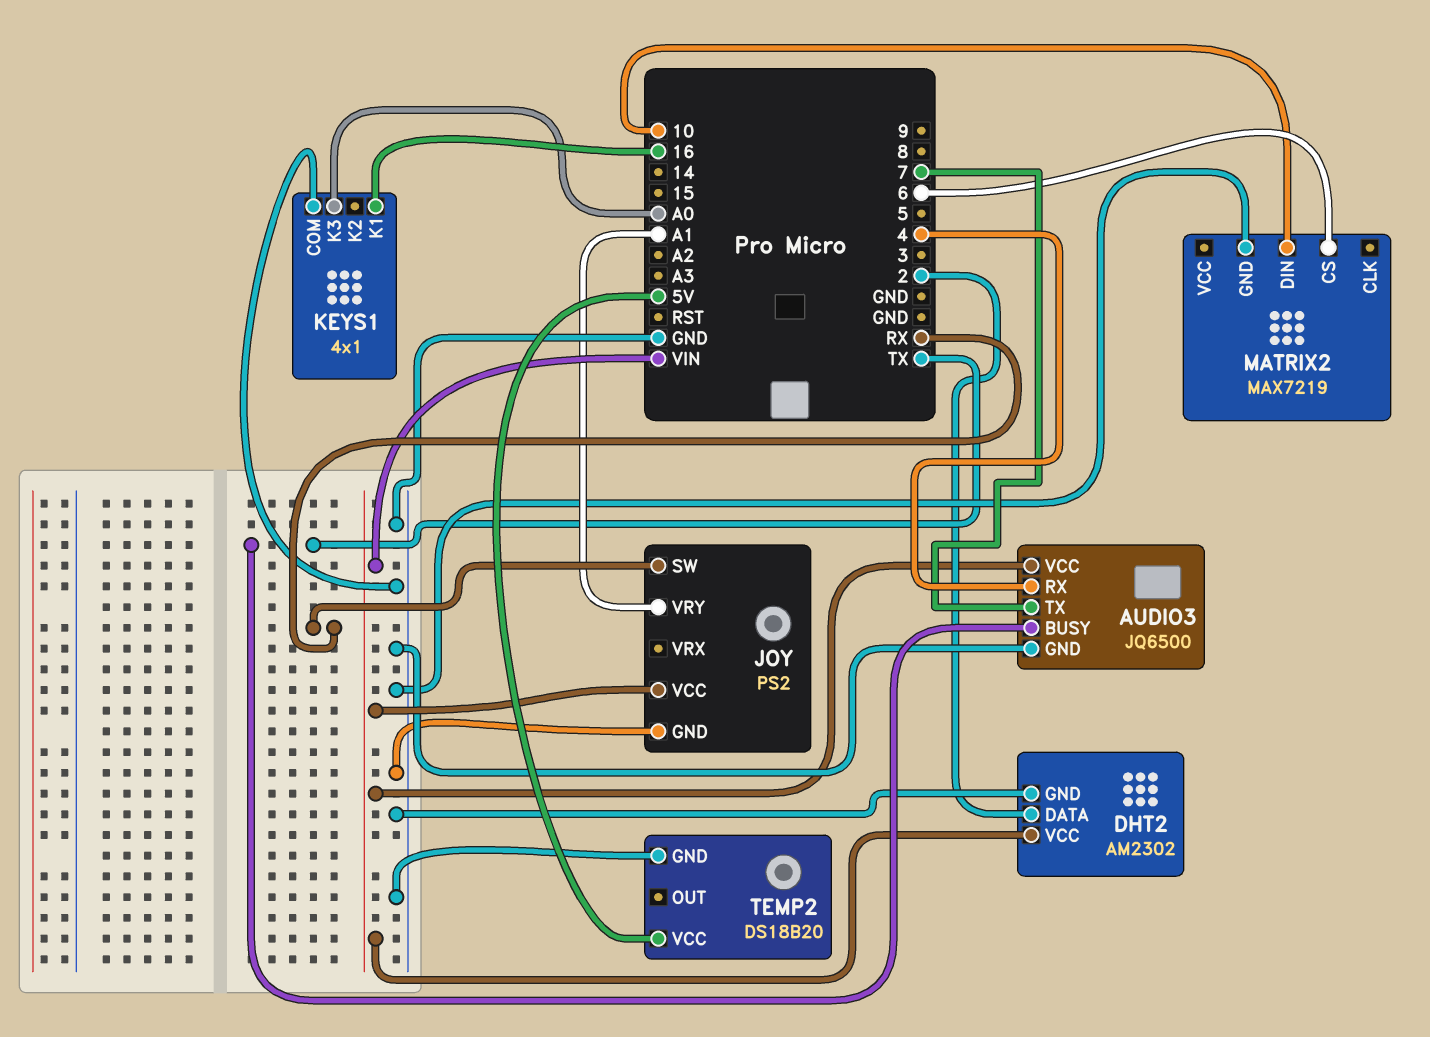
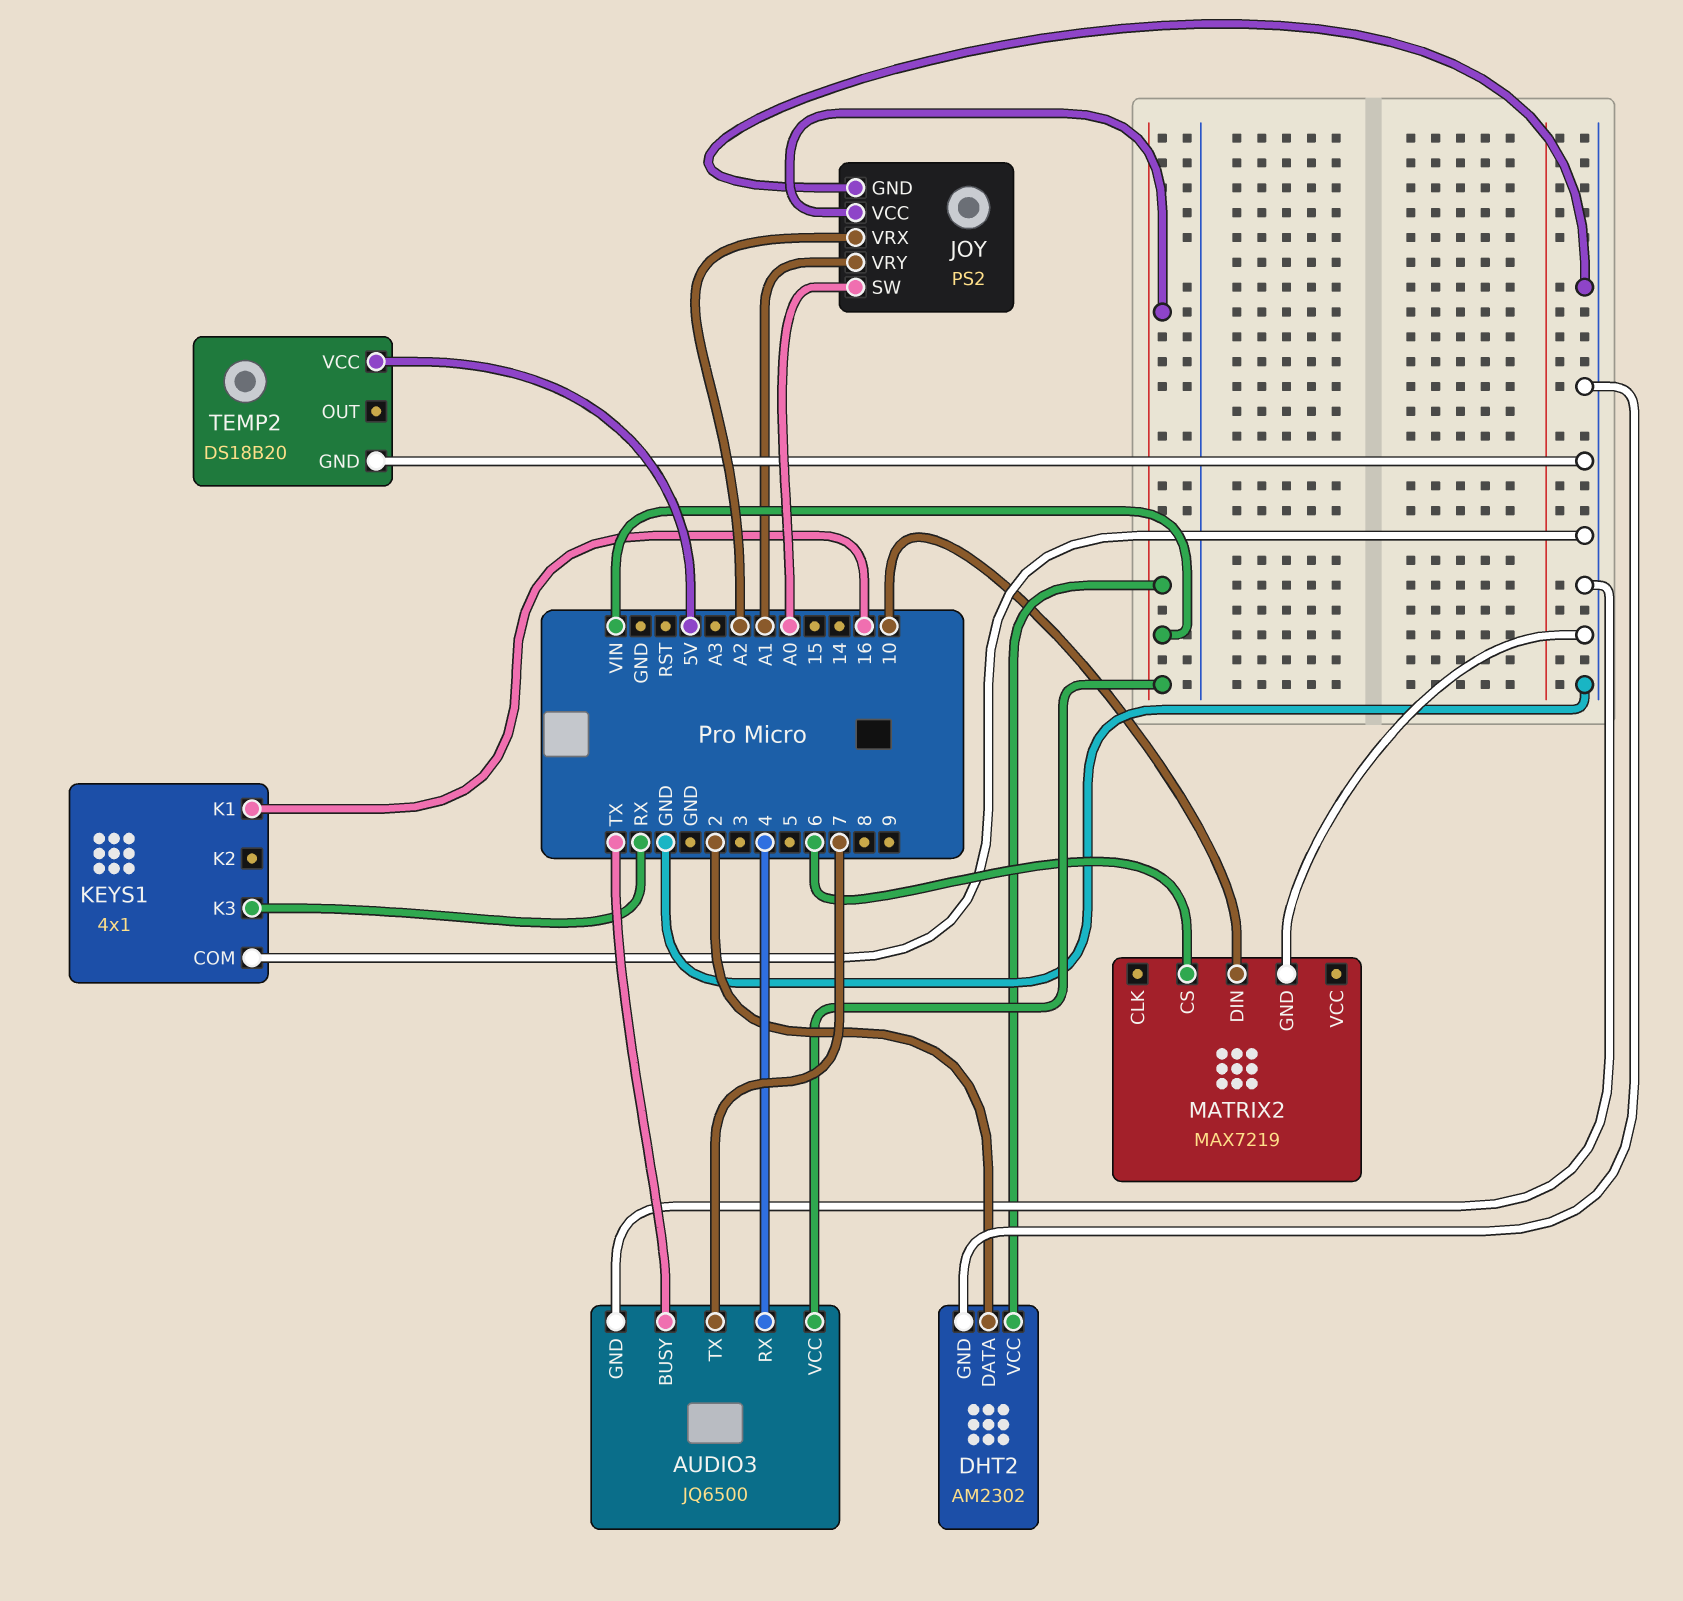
JOY pin SW: RX -> A0
JOY pin VRX: none -> A2
KEYS1 pin K3: A0 -> RX

